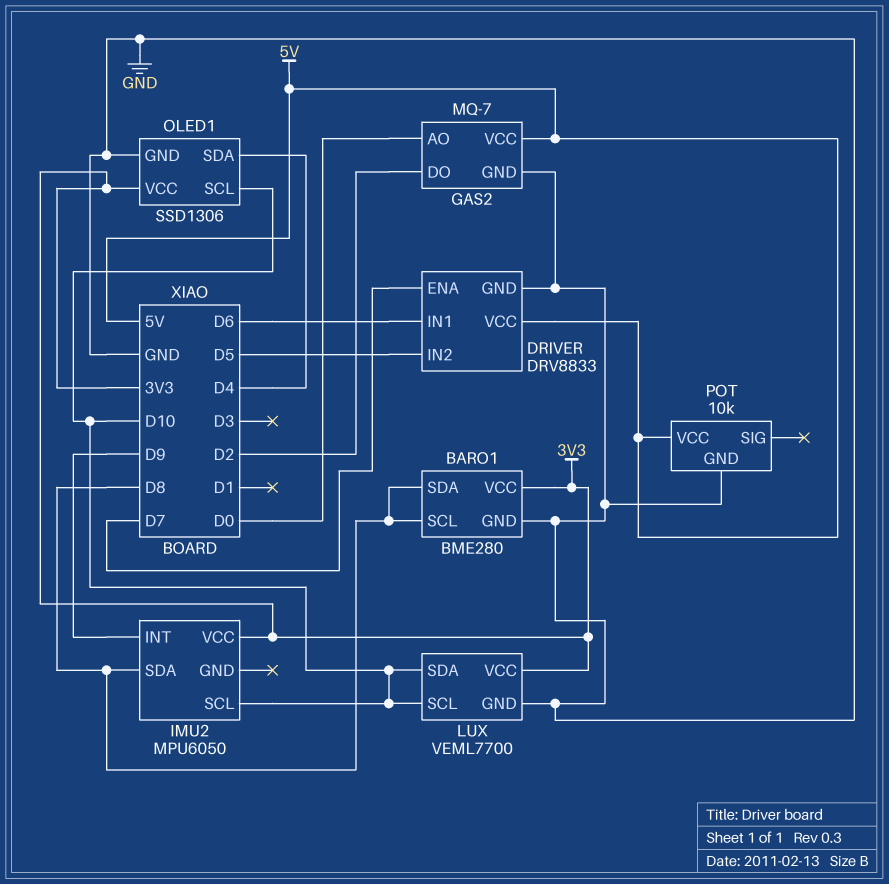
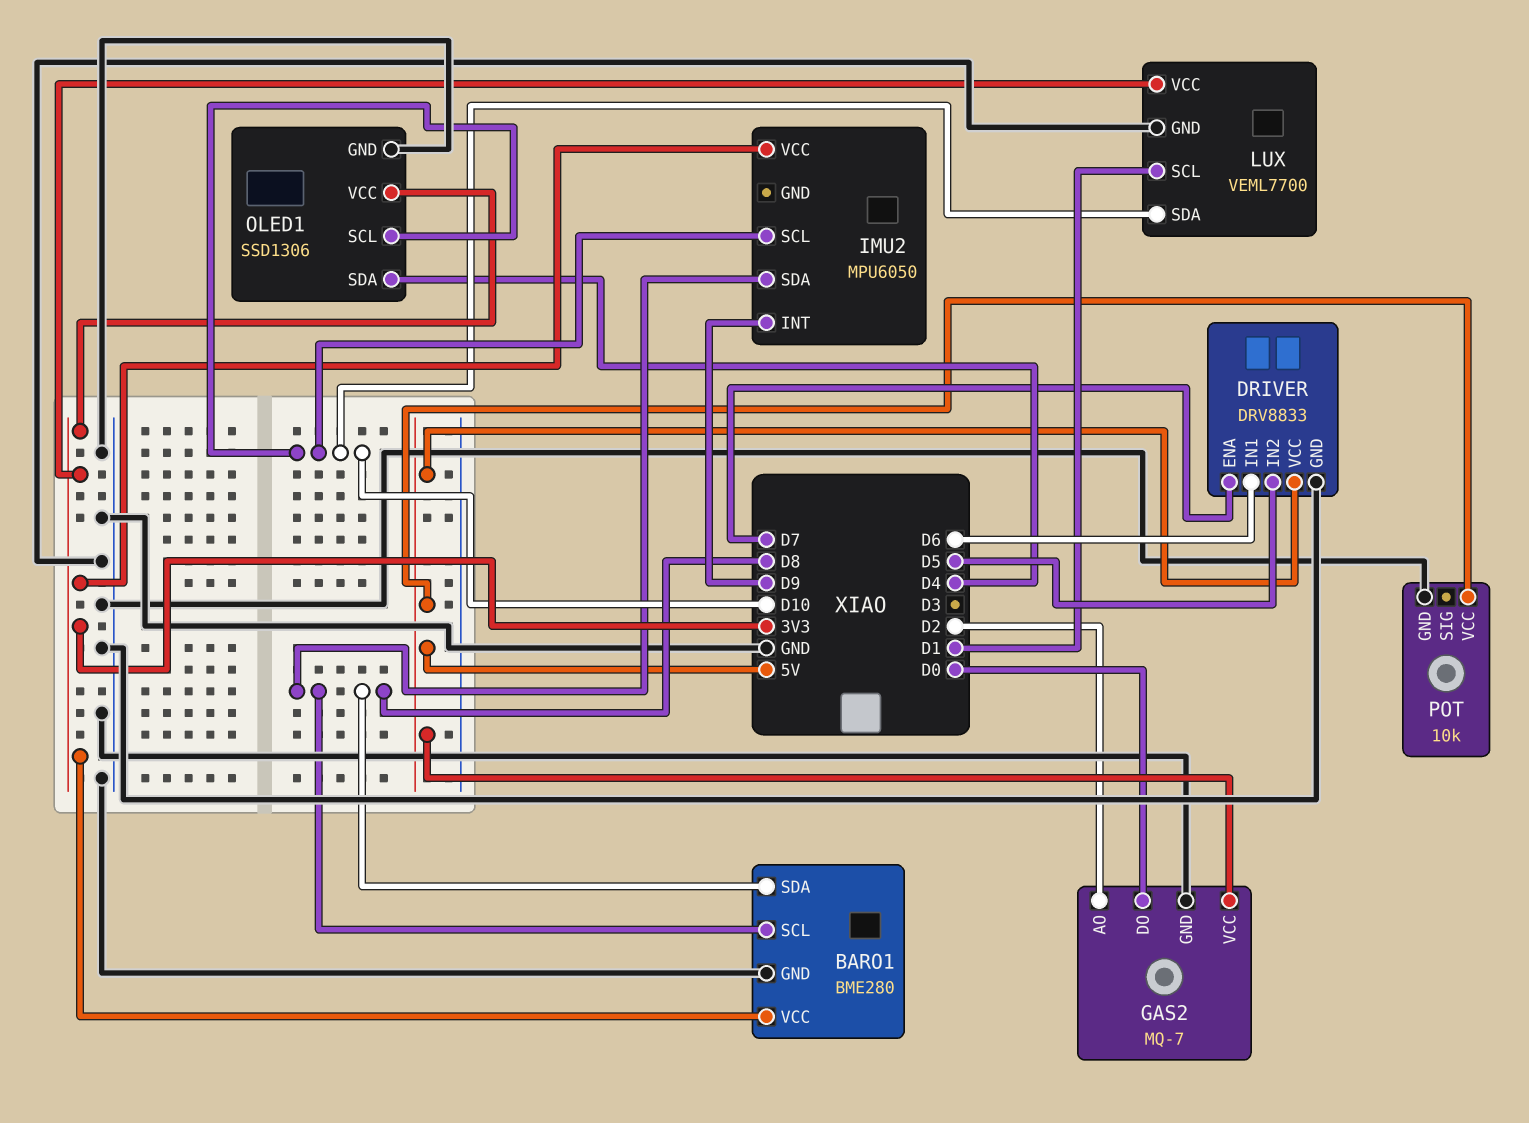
GAS2 pin AO: D0 -> D2
GAS2 pin DO: D2 -> D0
LUX pin SCL: D10 -> D1

